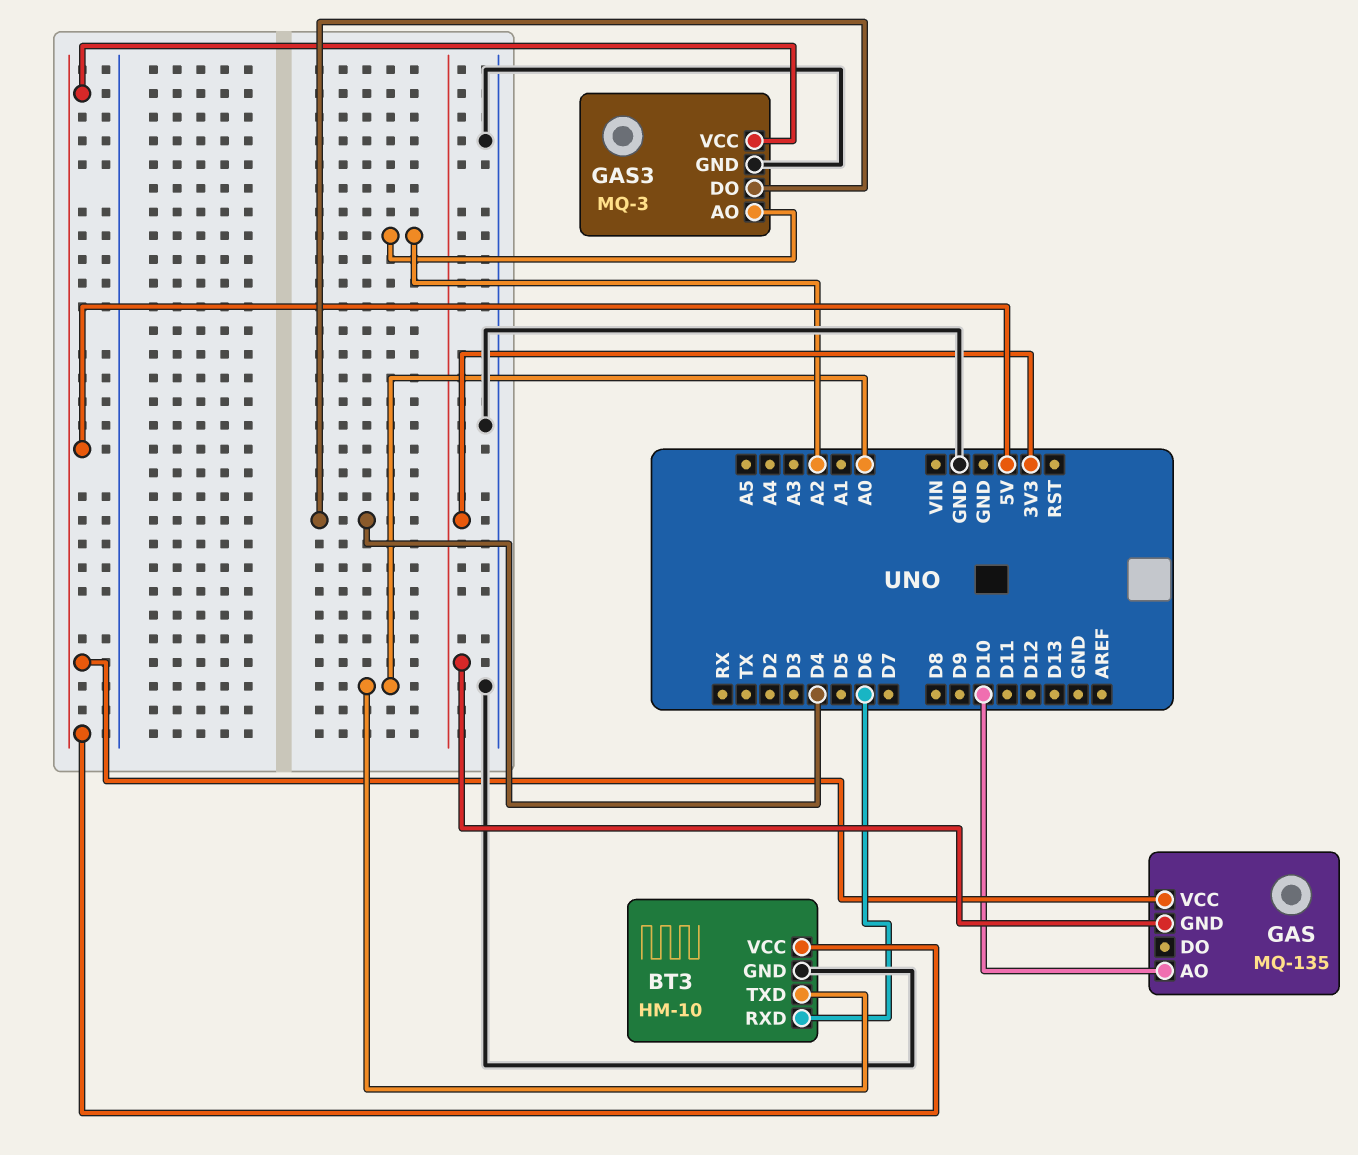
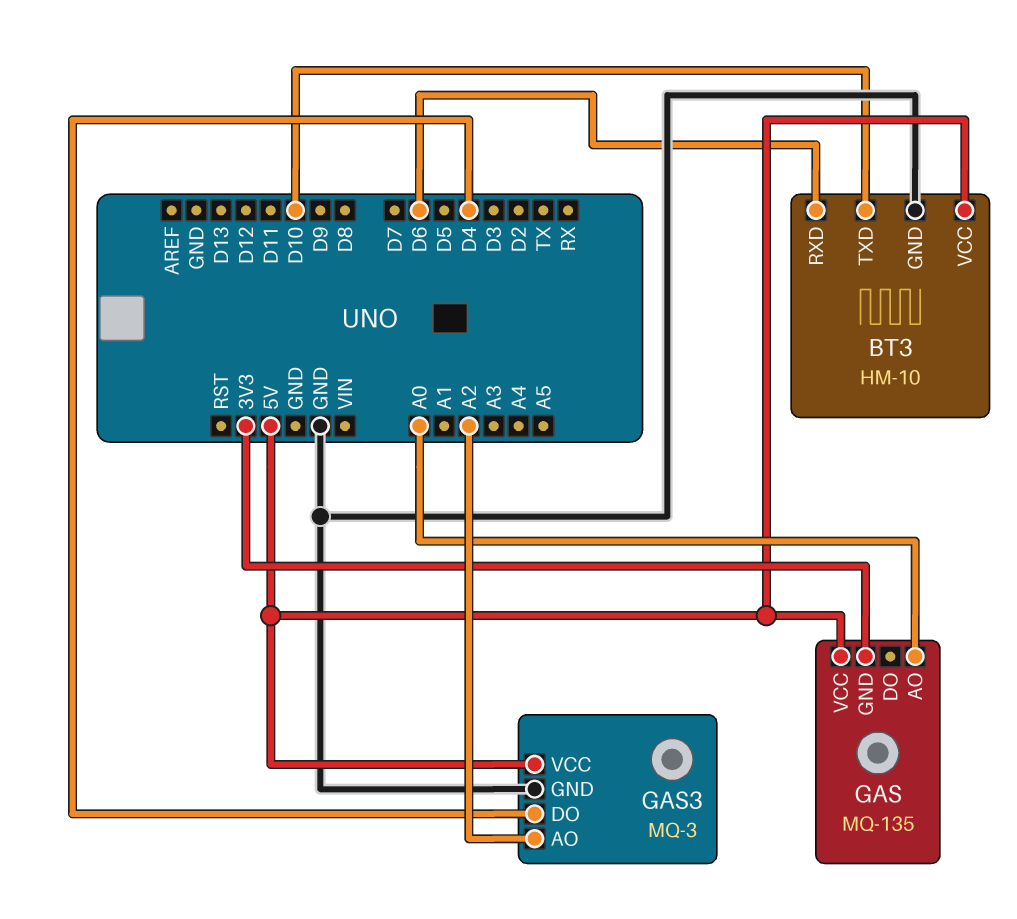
BT3 pin TXD: A0 -> D10
GAS pin AO: D10 -> A0

